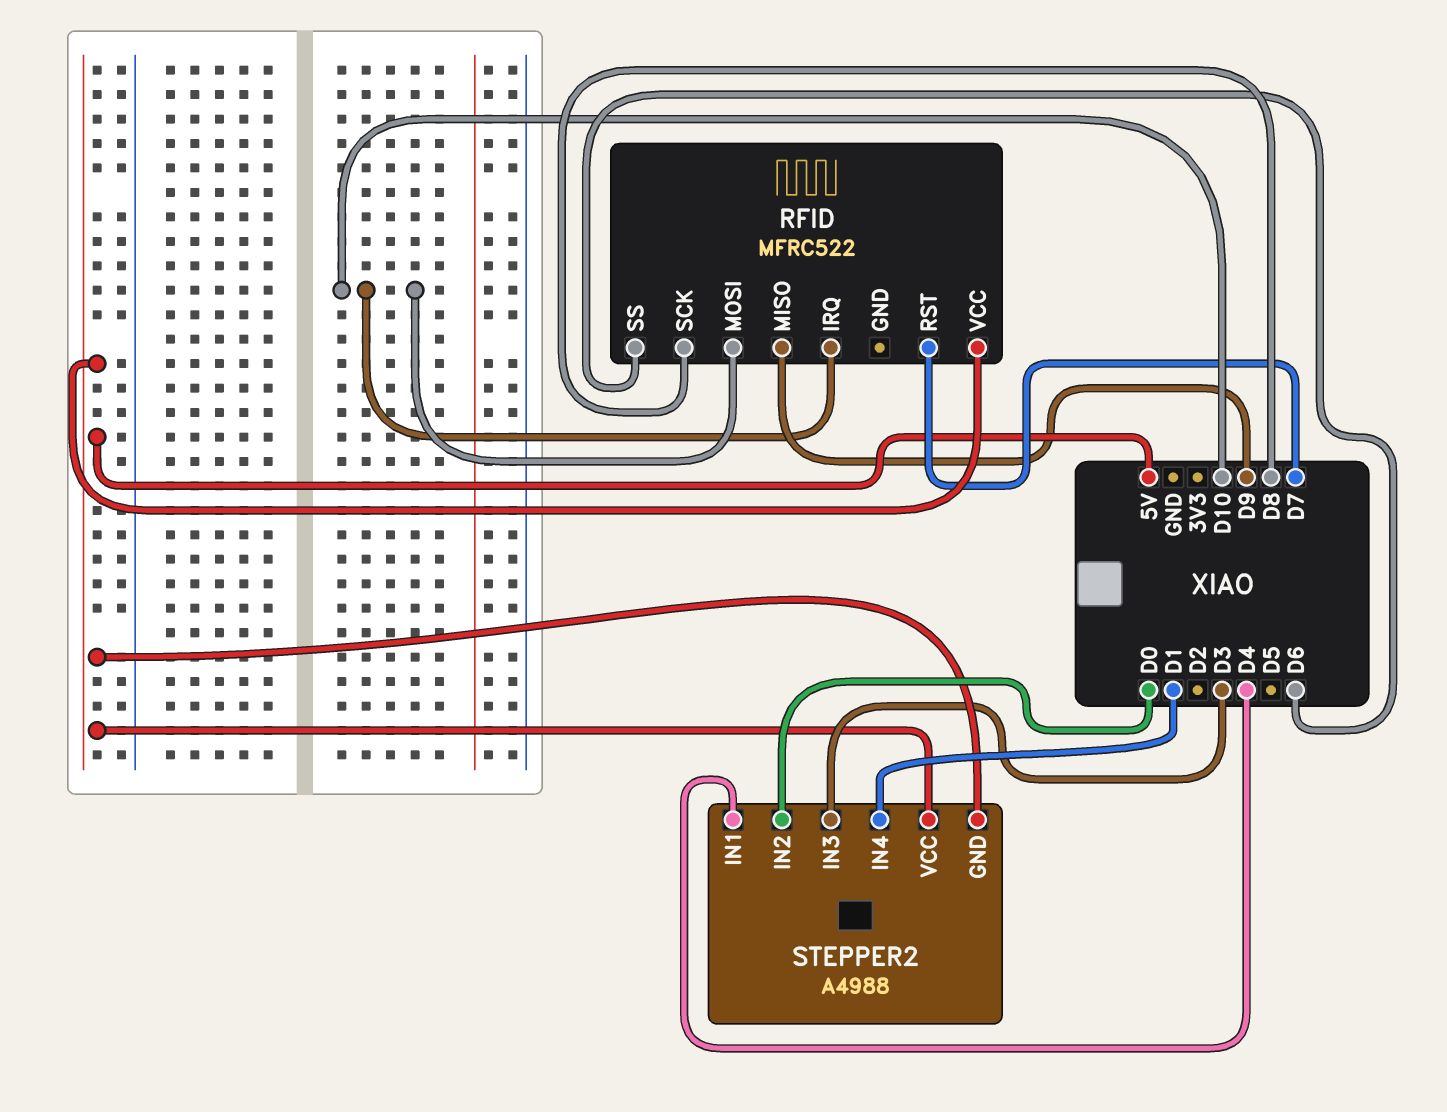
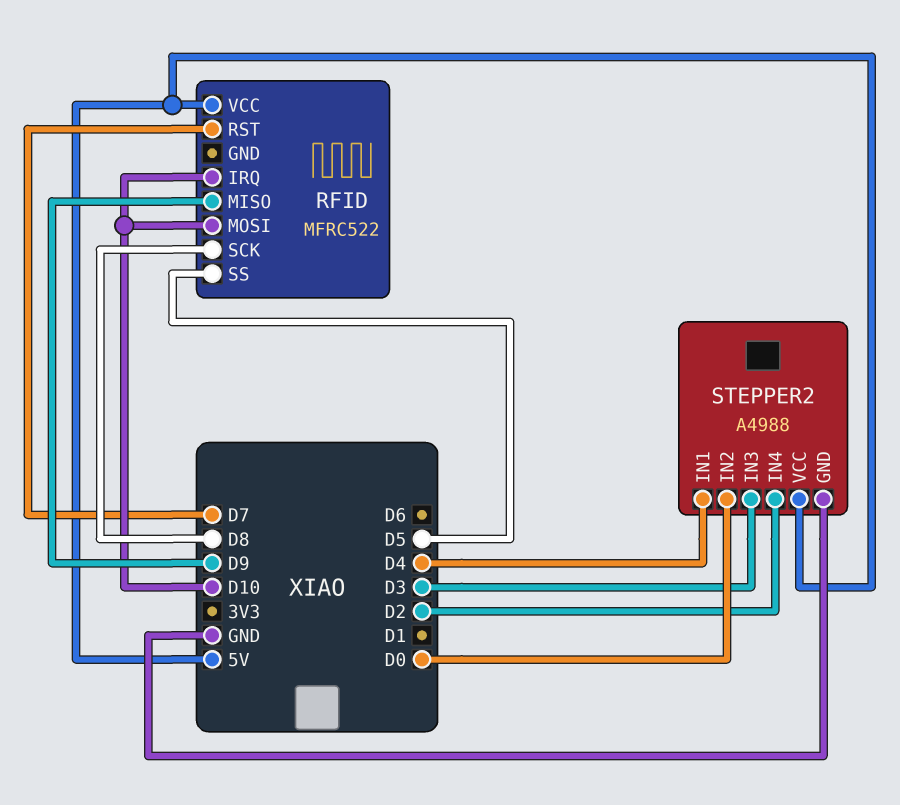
RFID pin SS: D6 -> D5
STEPPER2 pin GND: 5V -> GND
STEPPER2 pin IN4: D1 -> D2

